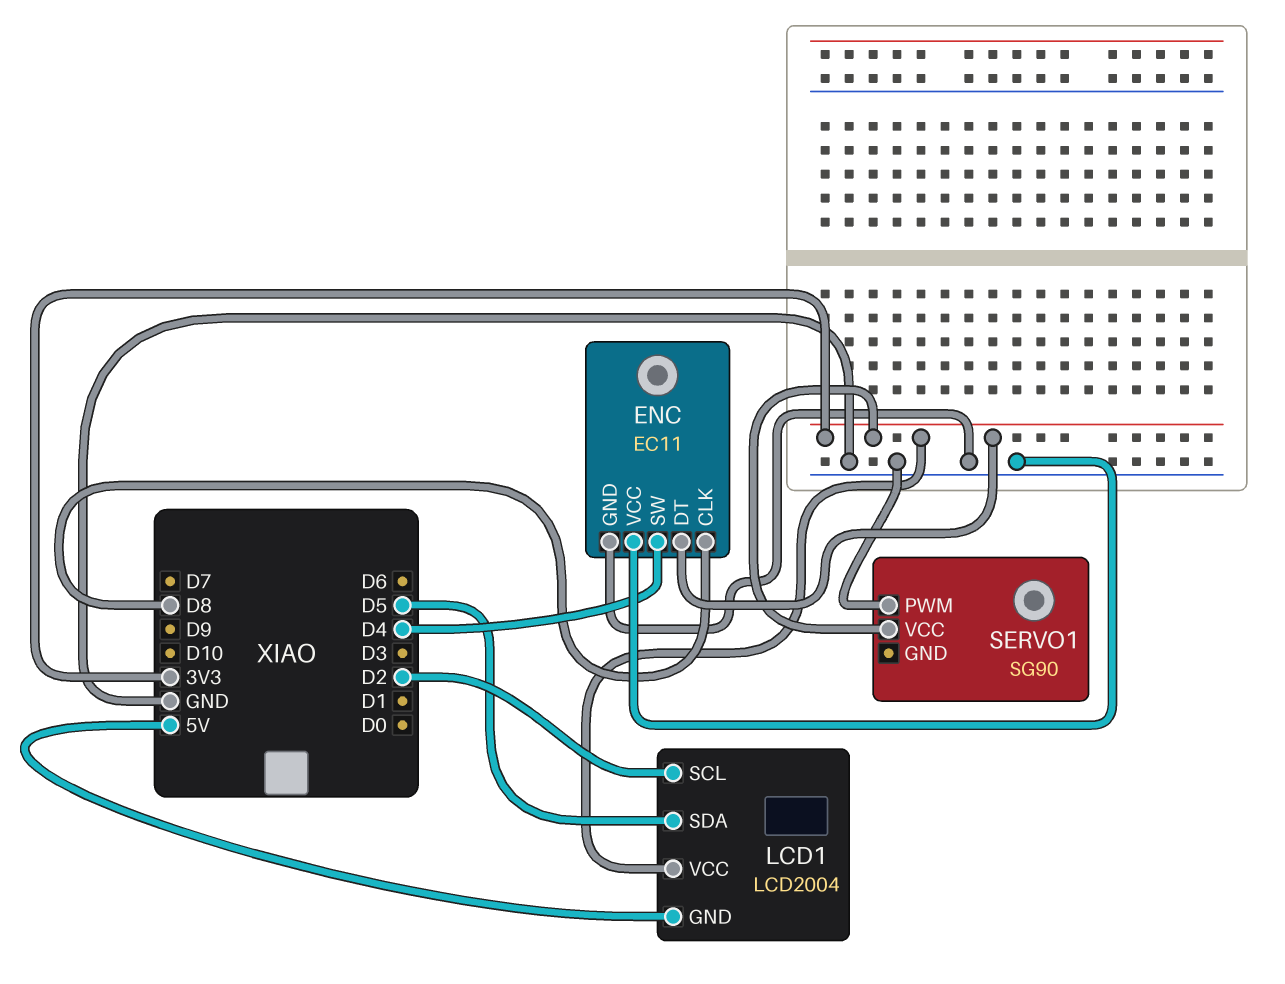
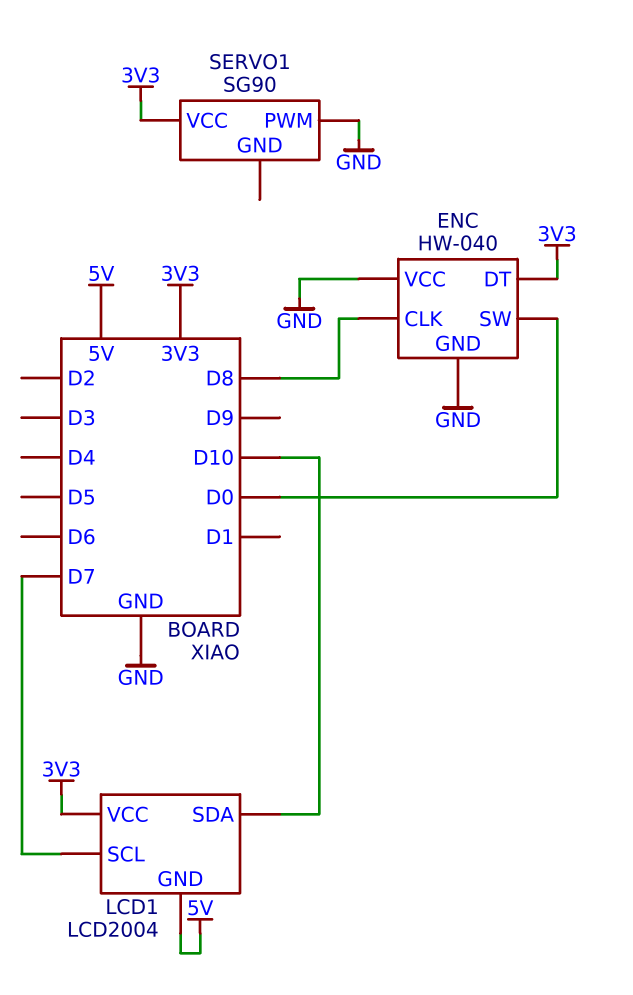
ENC: EC11 -> HW-040
ENC pin SW: D4 -> D0
LCD1 pin SCL: D2 -> D7
LCD1 pin SDA: D5 -> D10

